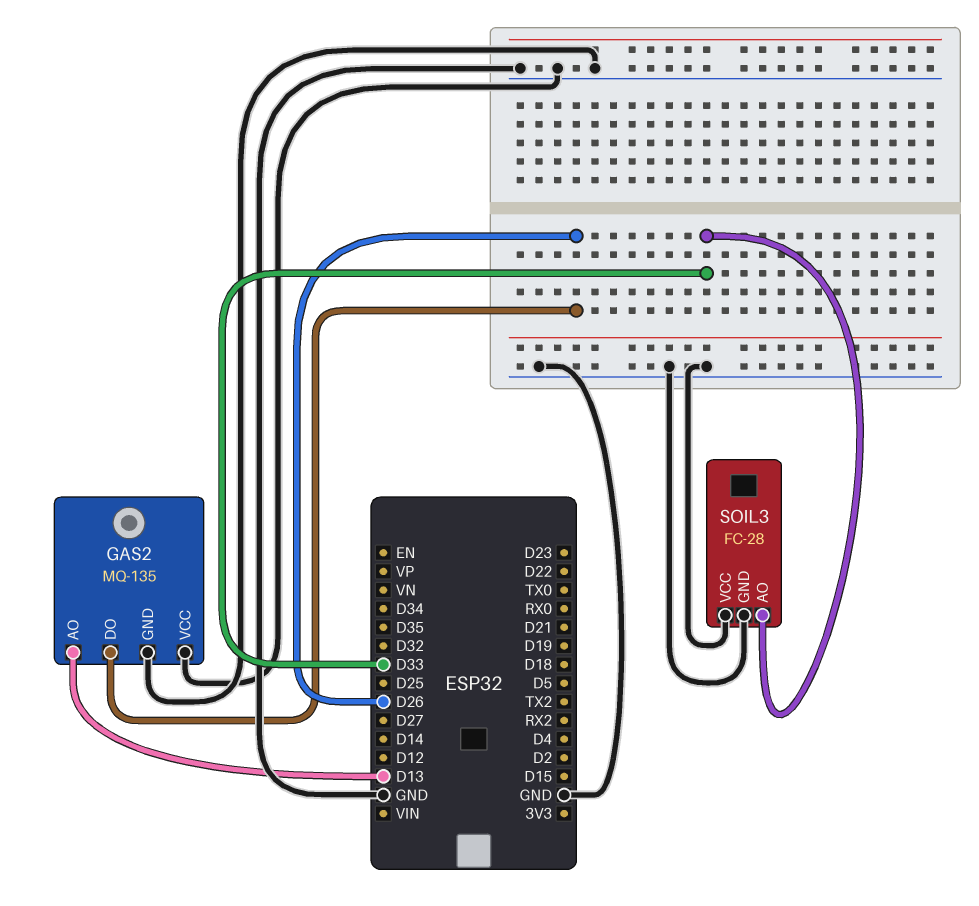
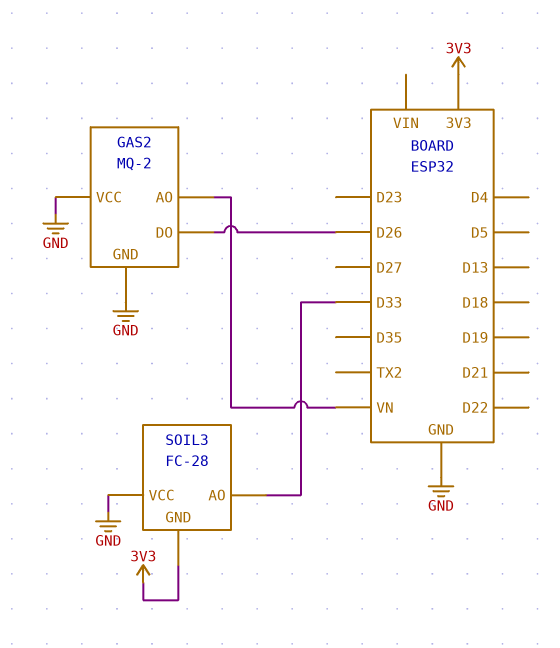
GAS2: MQ-135 -> MQ-2
GAS2 pin AO: D13 -> VN
SOIL3 pin GND: GND -> 3V3

